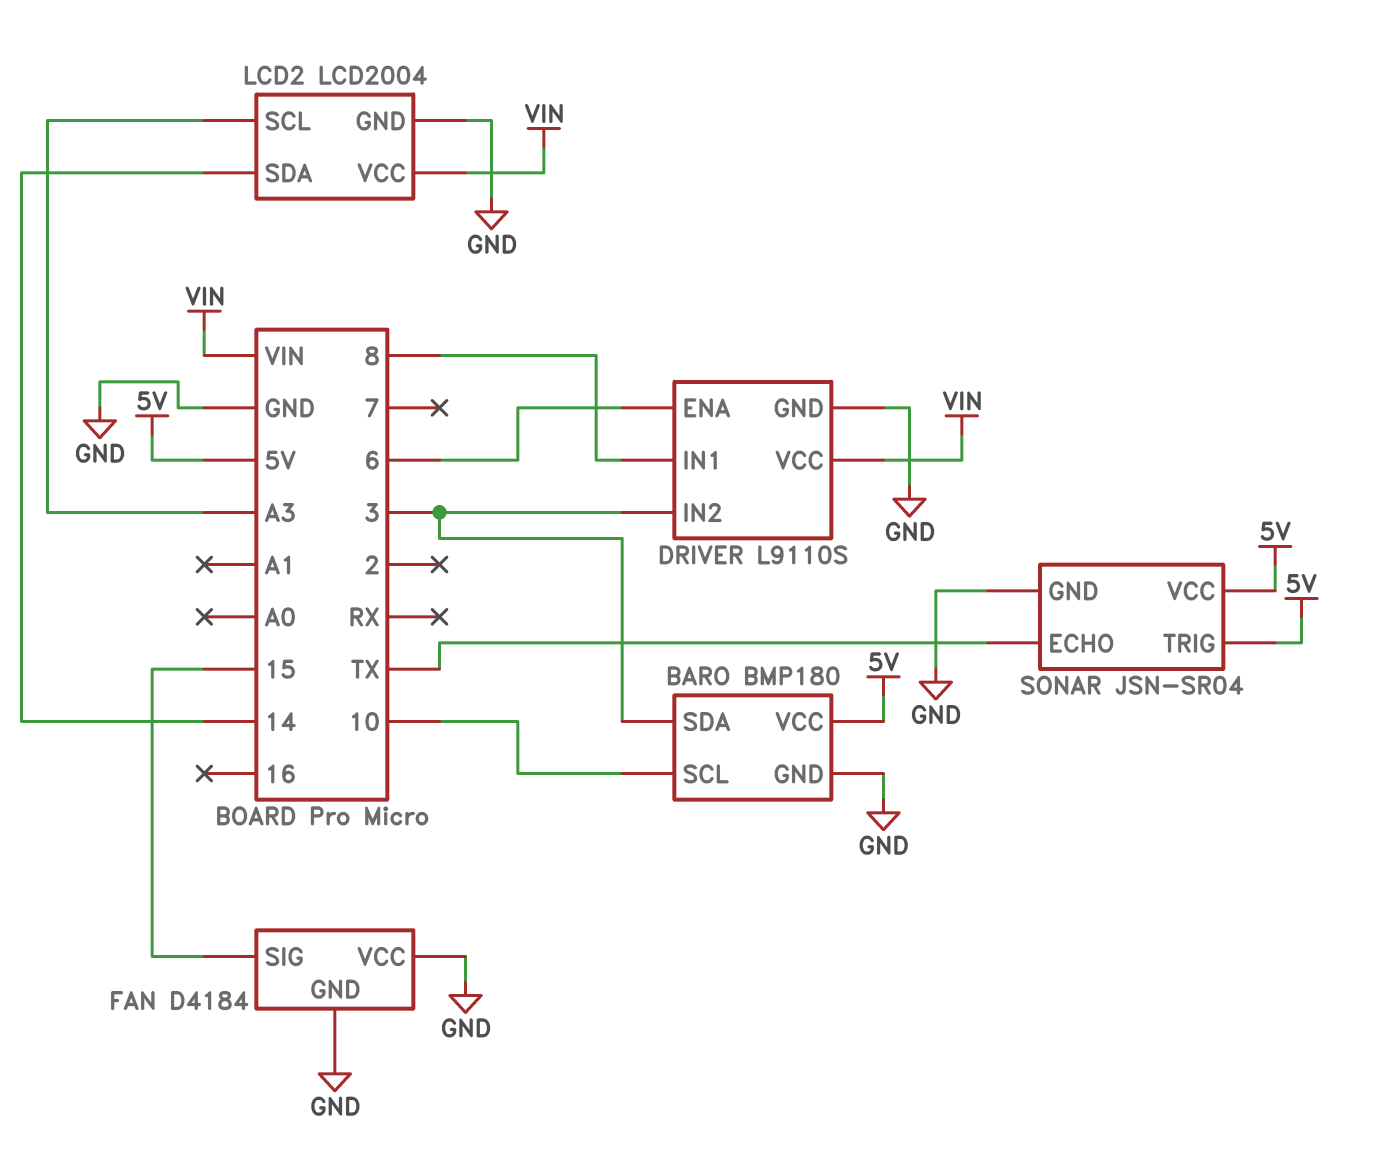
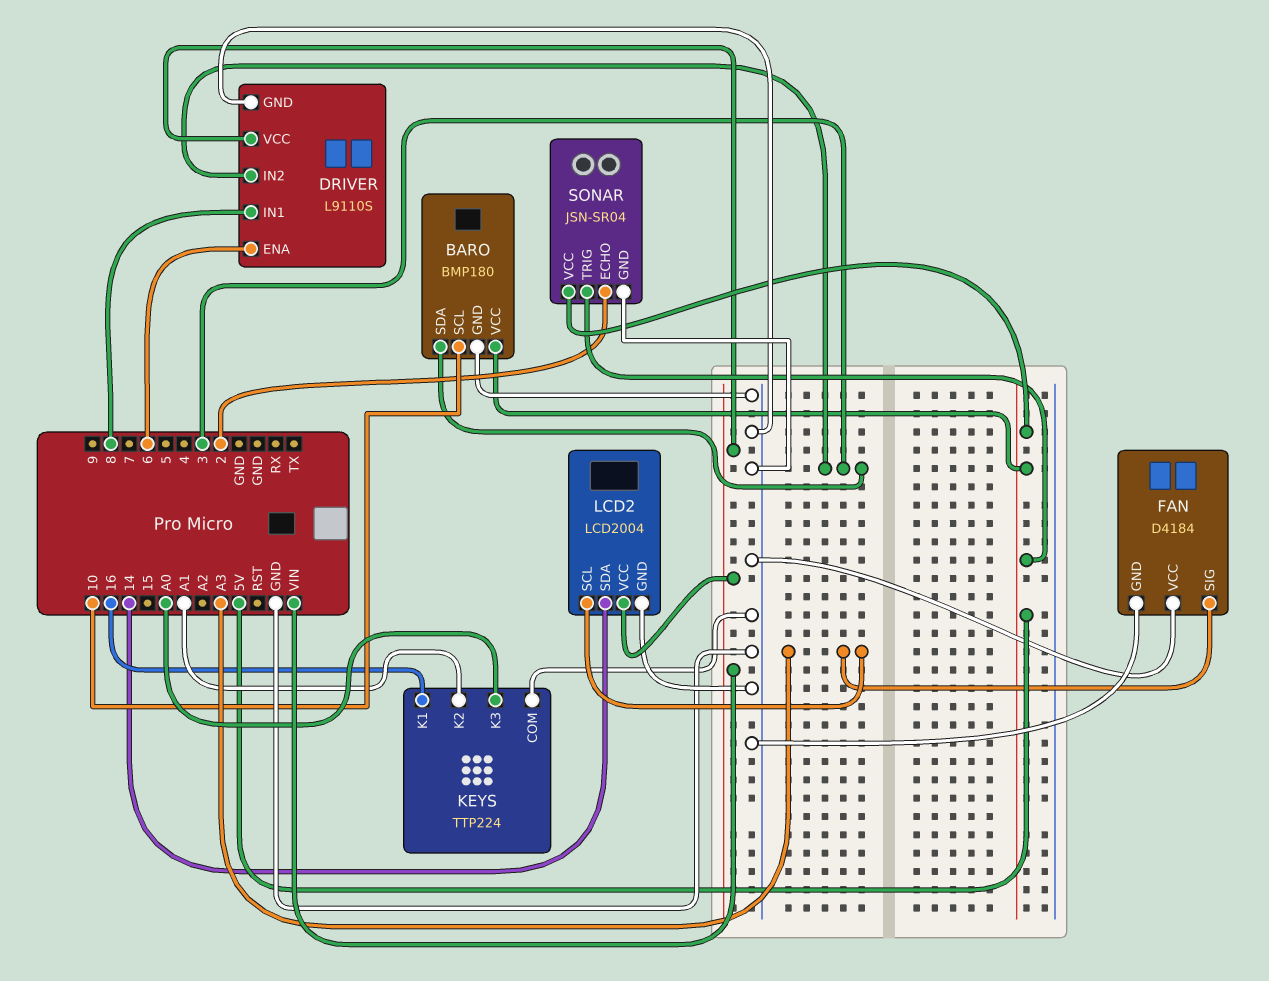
FAN pin SIG: 15 -> A3
KEYS: none -> TTP224
KEYS pin COM: none -> GND
KEYS pin K1: none -> 16
KEYS pin K2: none -> A1
KEYS pin K3: none -> A0
SONAR pin ECHO: TX -> 2

